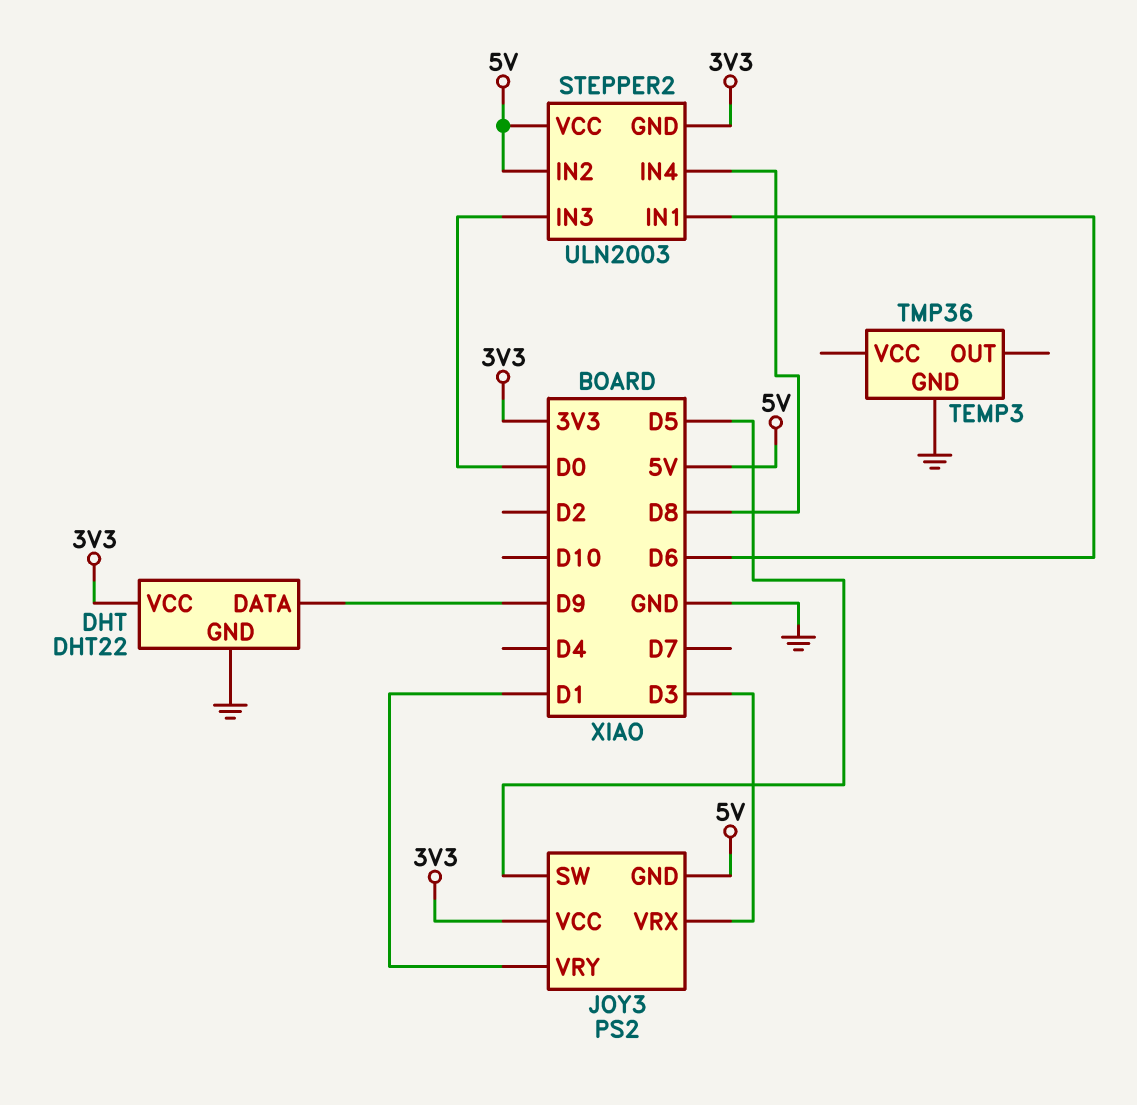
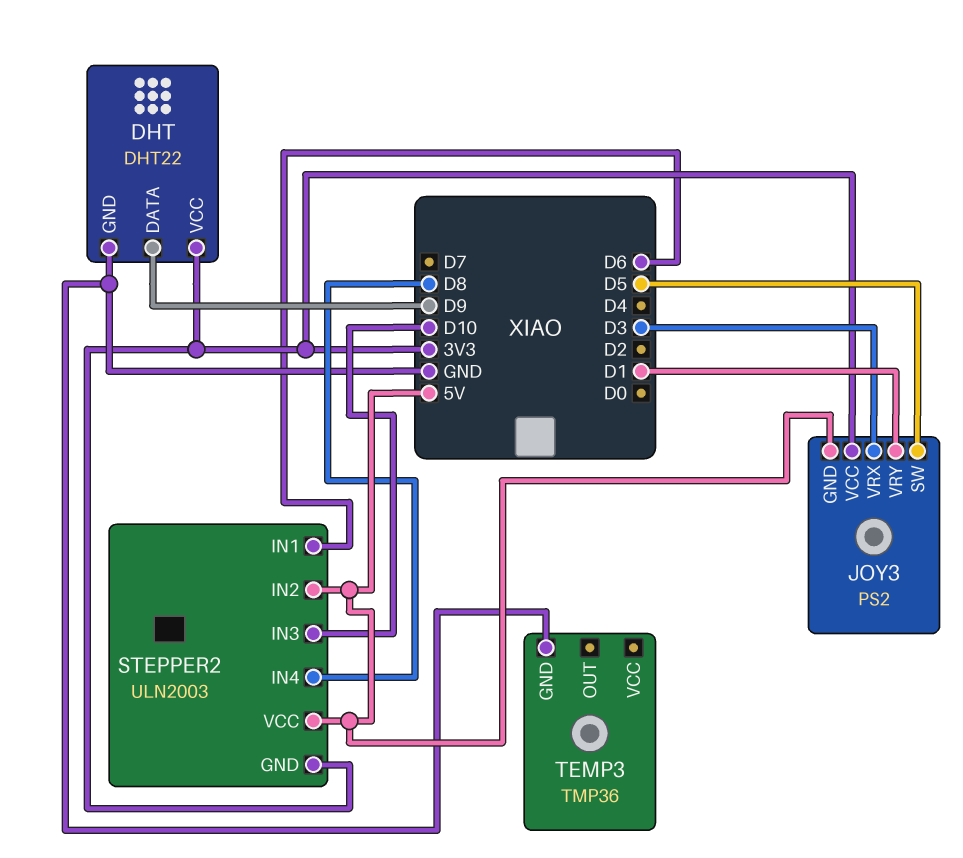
STEPPER2 pin IN3: D0 -> D10

